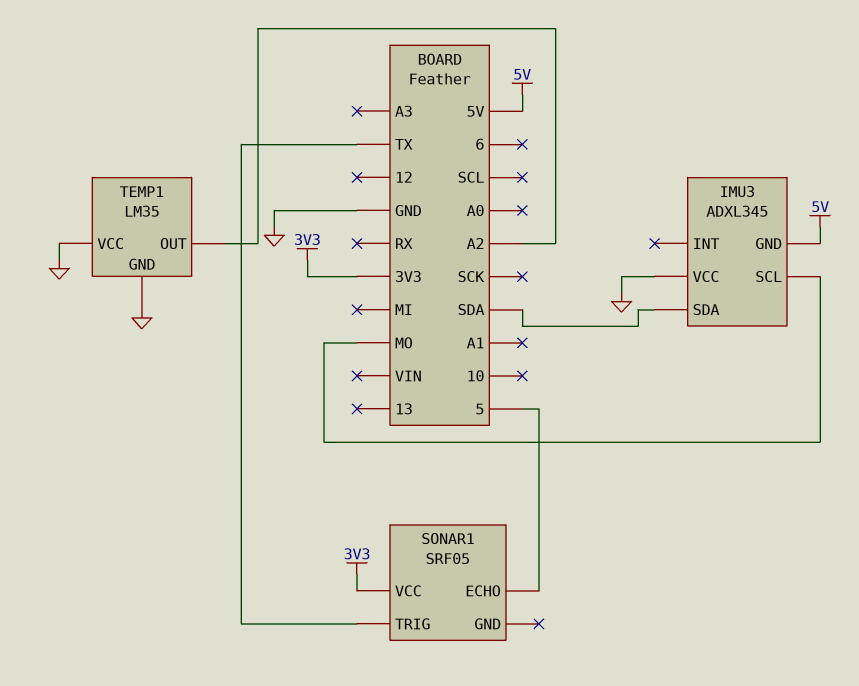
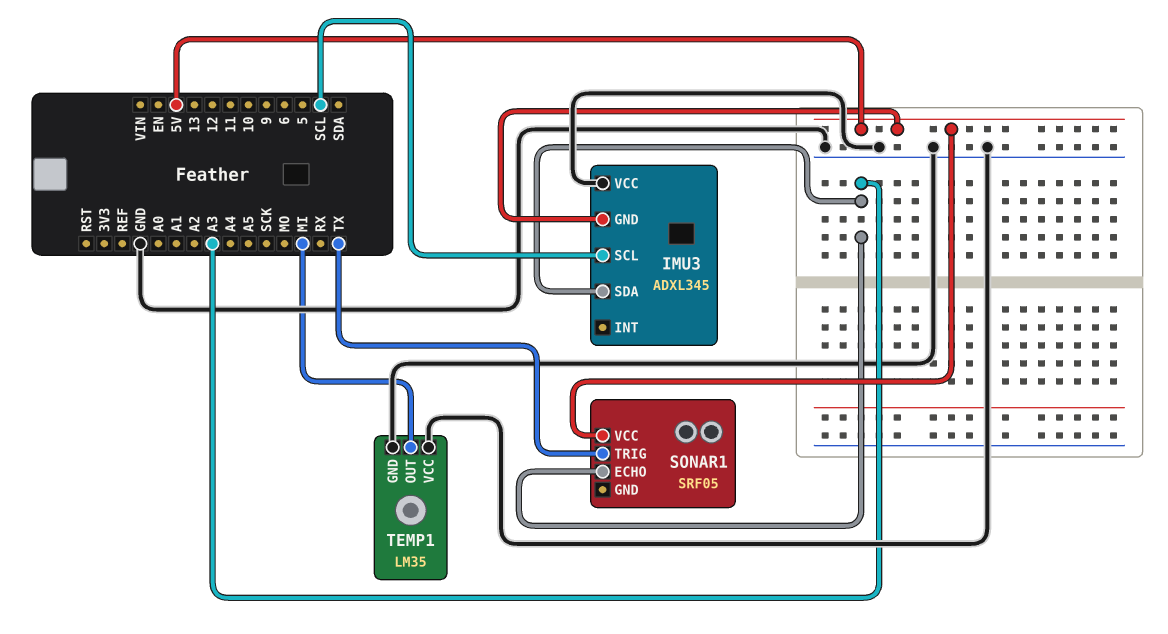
IMU3 pin SCL: MO -> SCL
IMU3 pin SDA: SDA -> A3
SONAR1 pin ECHO: 5 -> A3
SONAR1 pin VCC: 3V3 -> 5V
TEMP1 pin OUT: A2 -> MI

